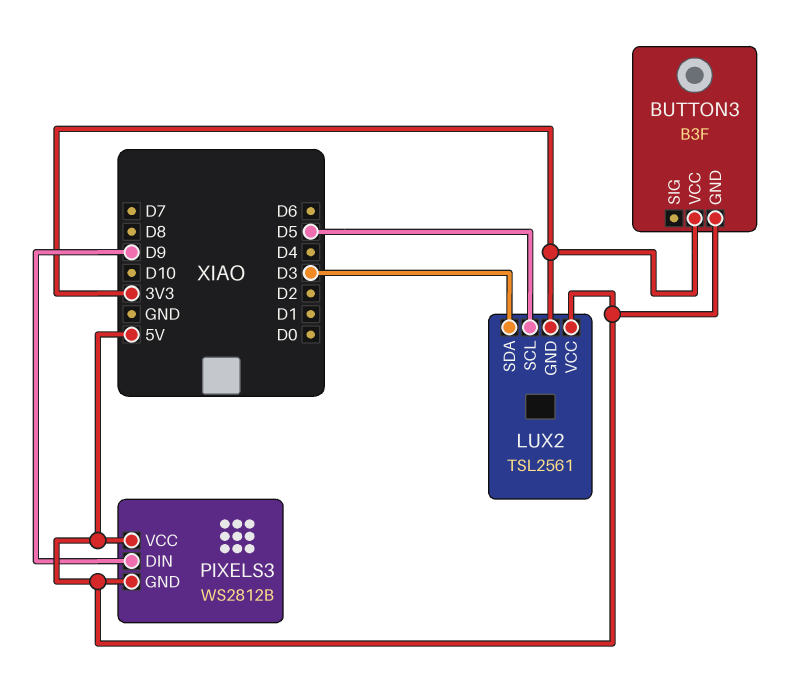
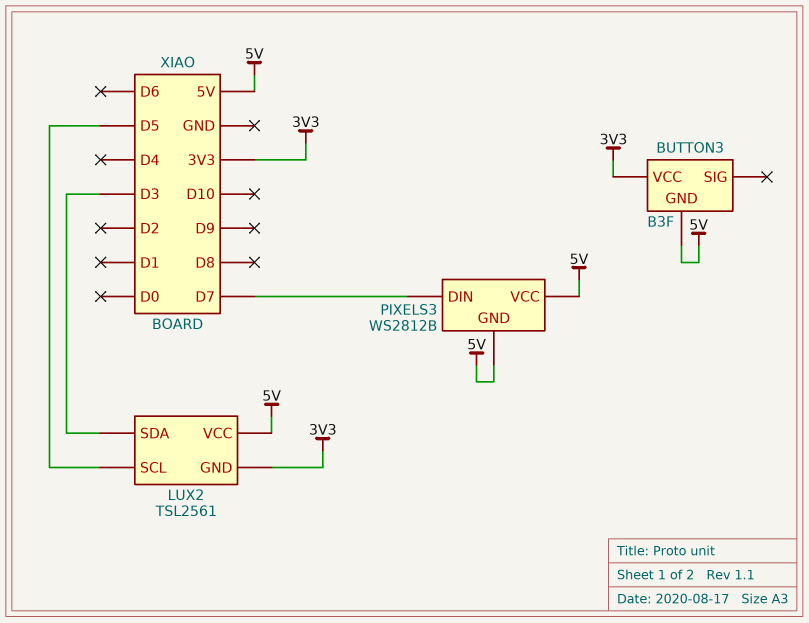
PIXELS3 pin DIN: D9 -> D7

